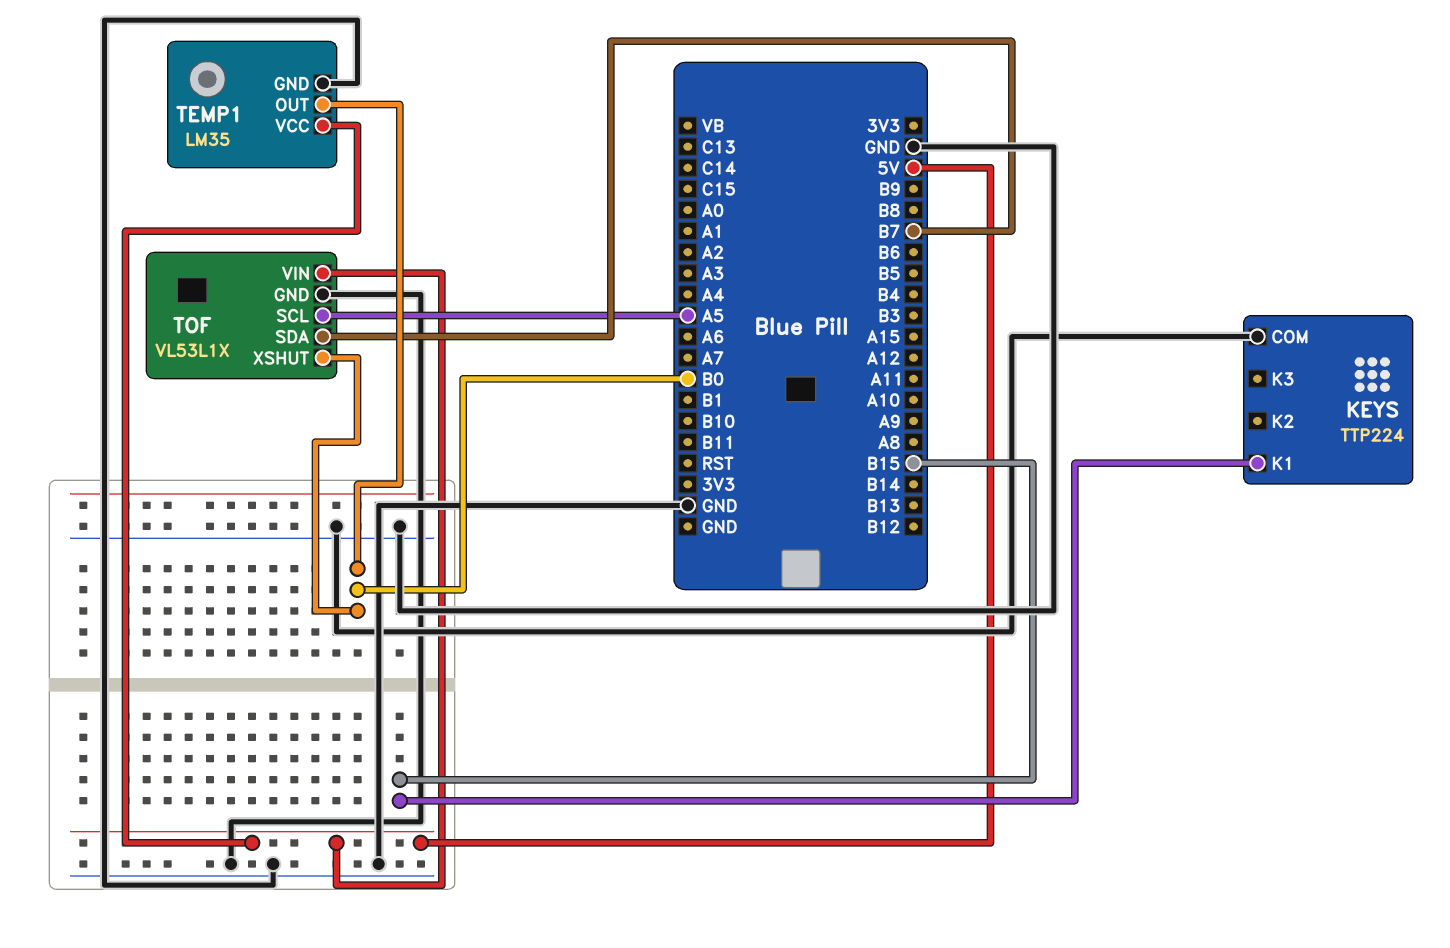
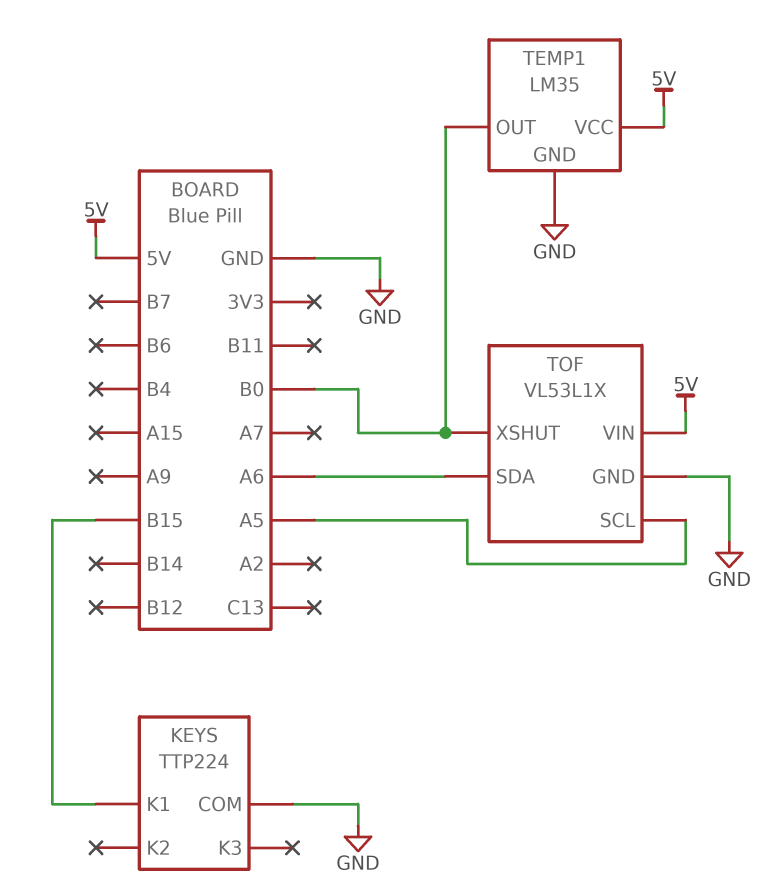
TOF pin SDA: B7 -> A6

